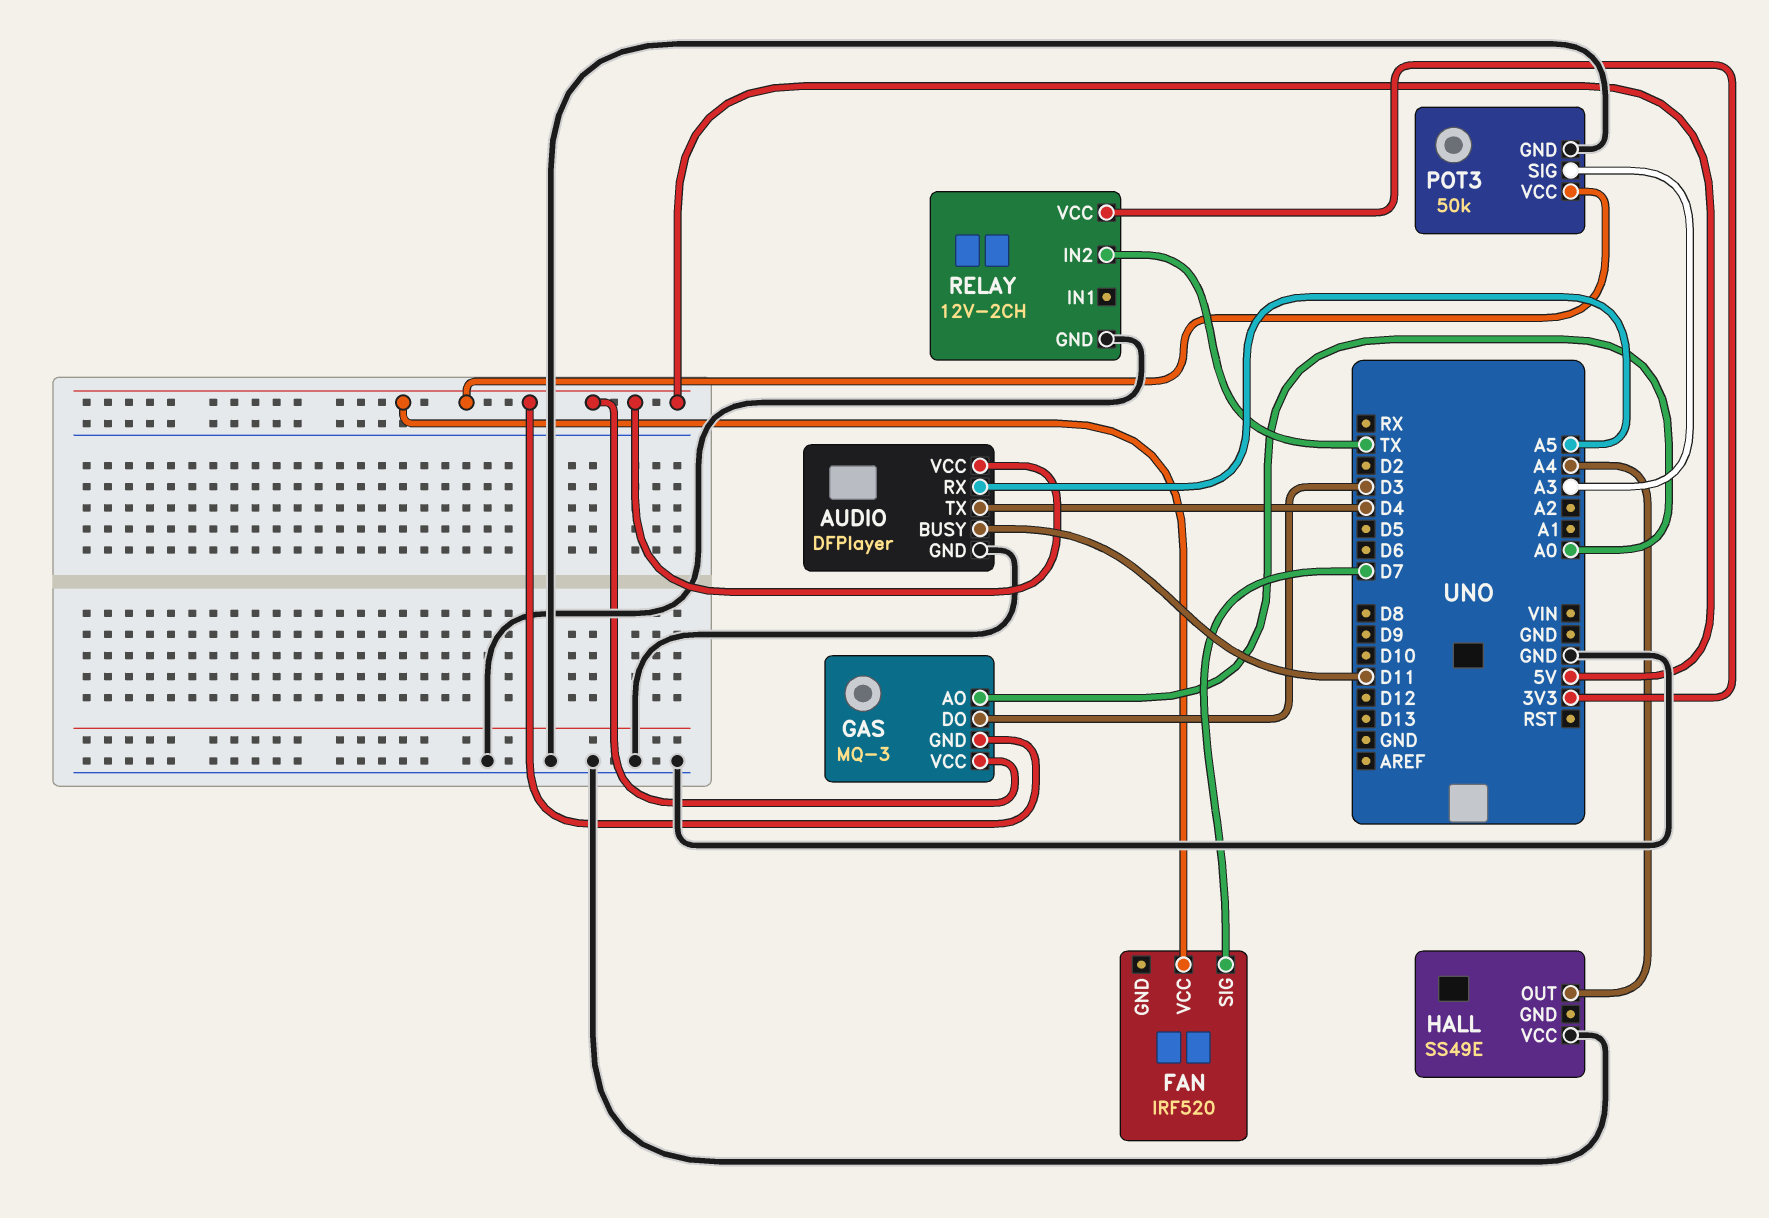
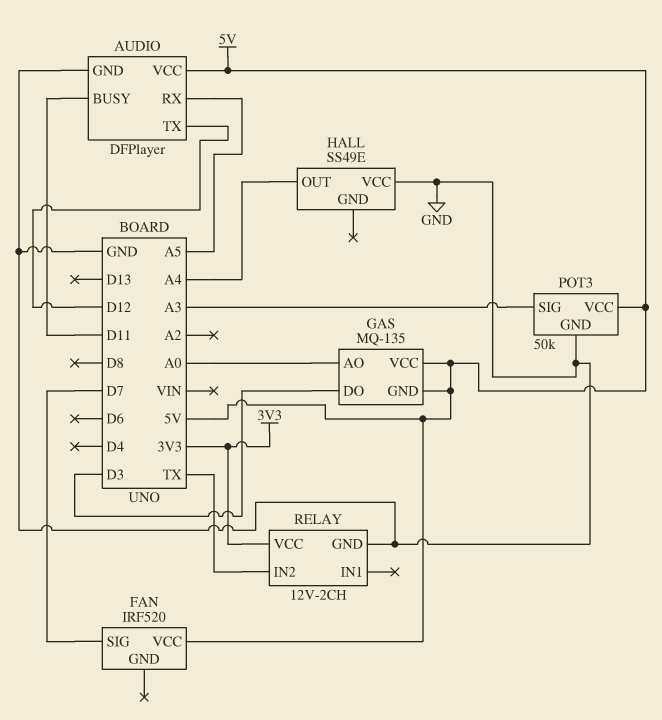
AUDIO pin TX: D4 -> D12
GAS: MQ-3 -> MQ-135

